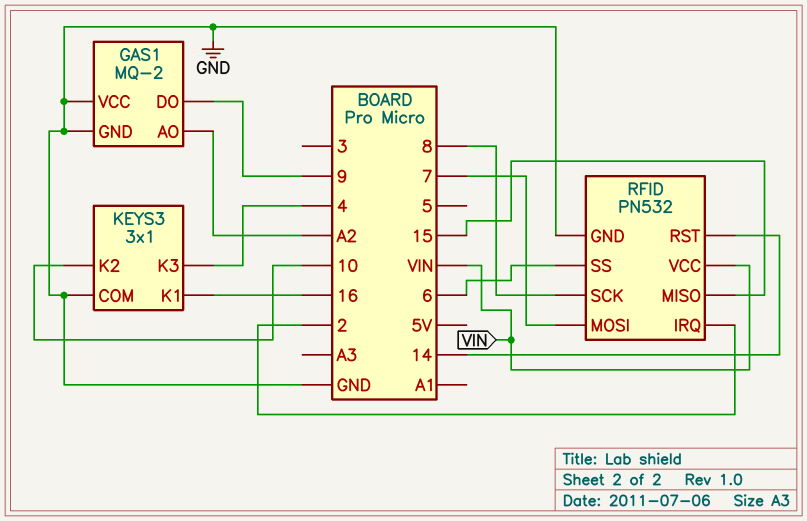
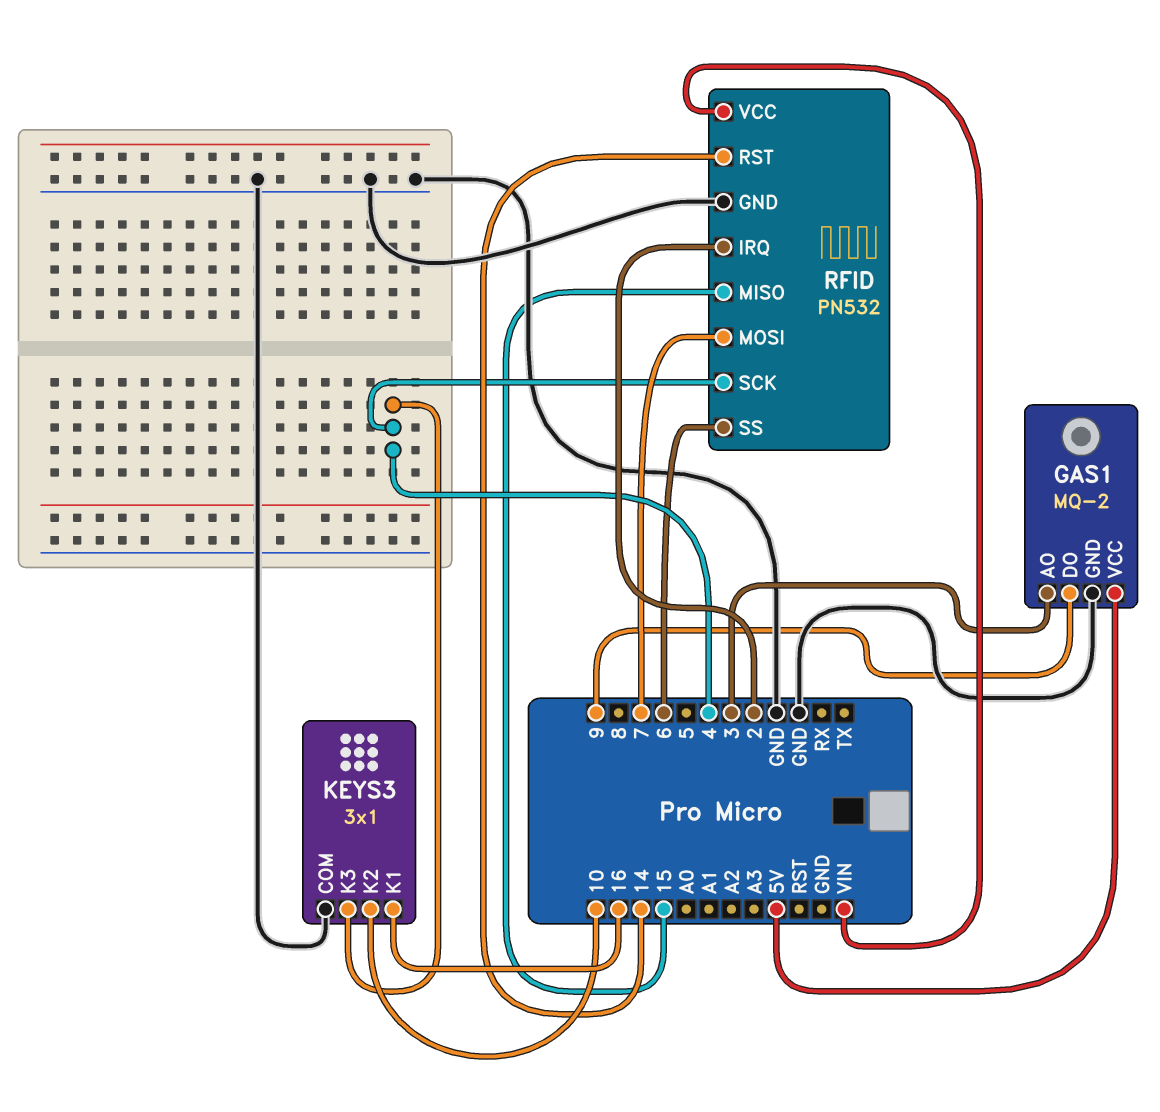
GAS1 pin AO: A2 -> 3
GAS1 pin VCC: GND -> 5V
RFID pin SCK: 8 -> 4

